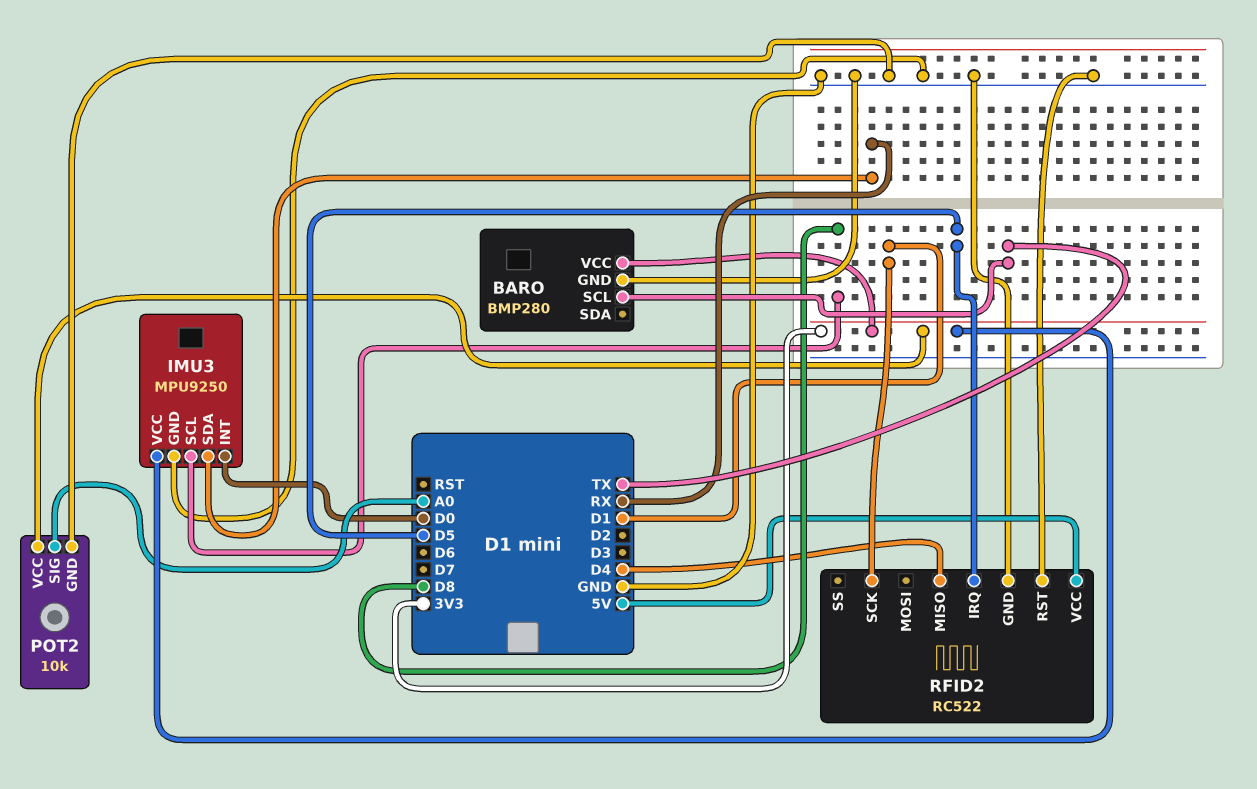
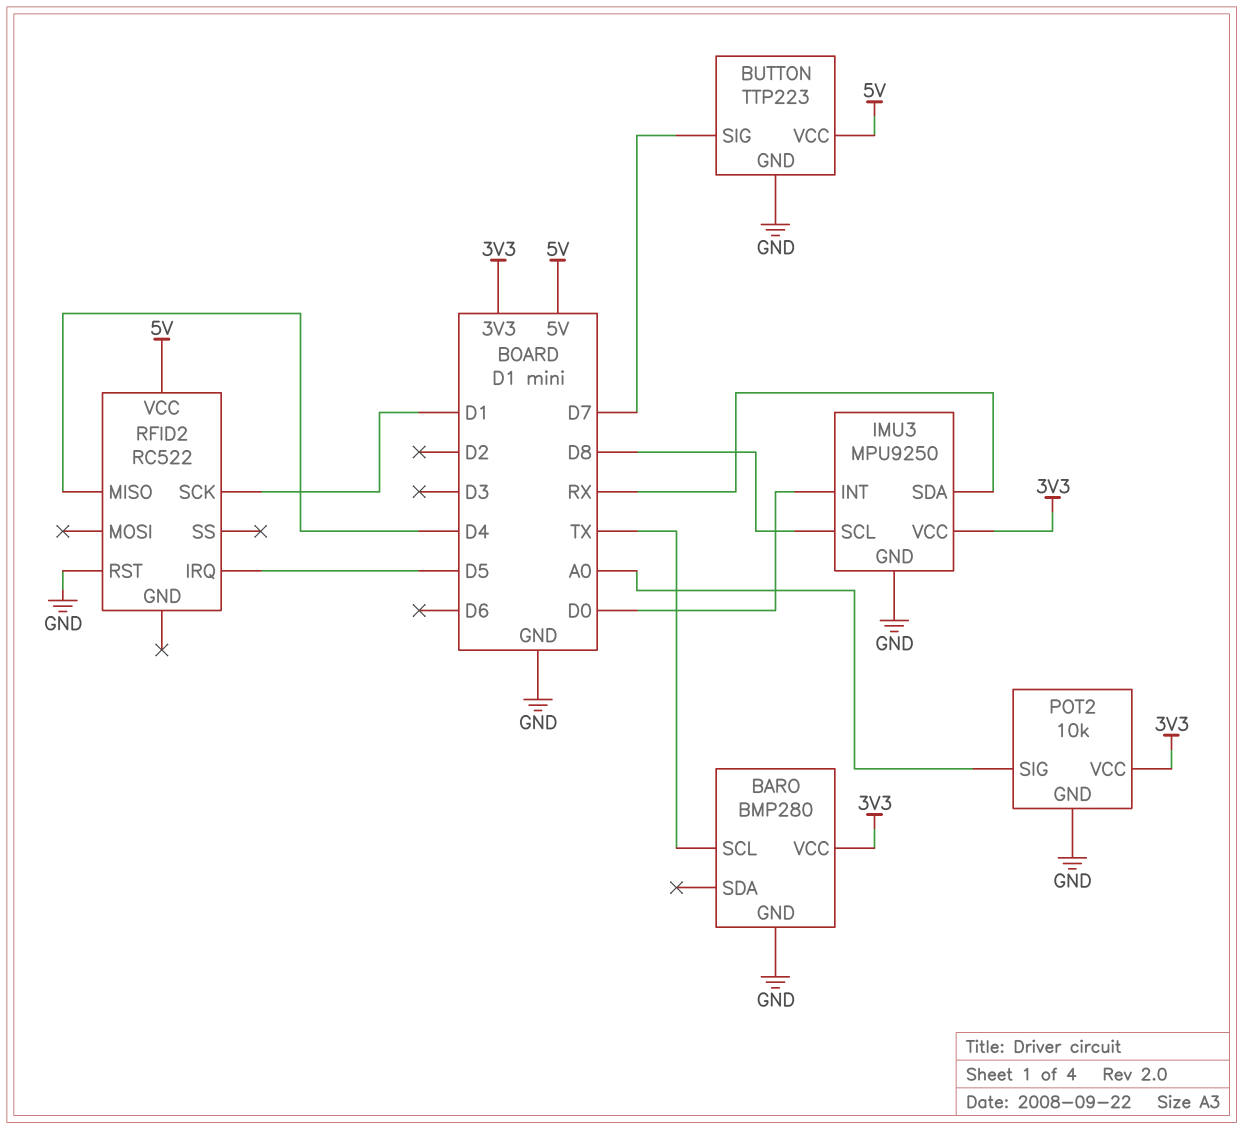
BUTTON: none -> TTP223
BUTTON pin GND: none -> GND
BUTTON pin SIG: none -> D7
BUTTON pin VCC: none -> 5V
RFID2 pin GND: GND -> none

